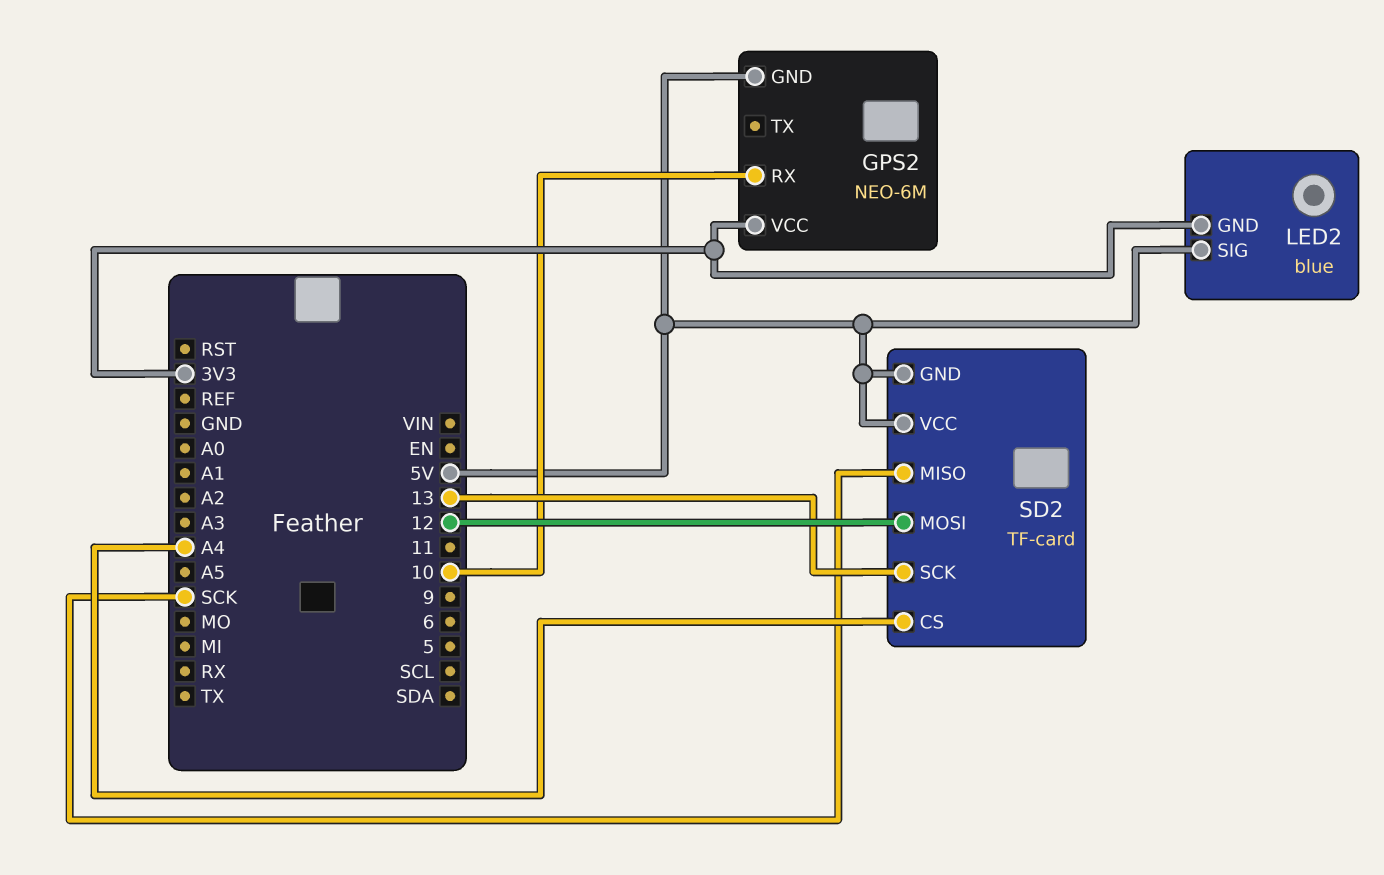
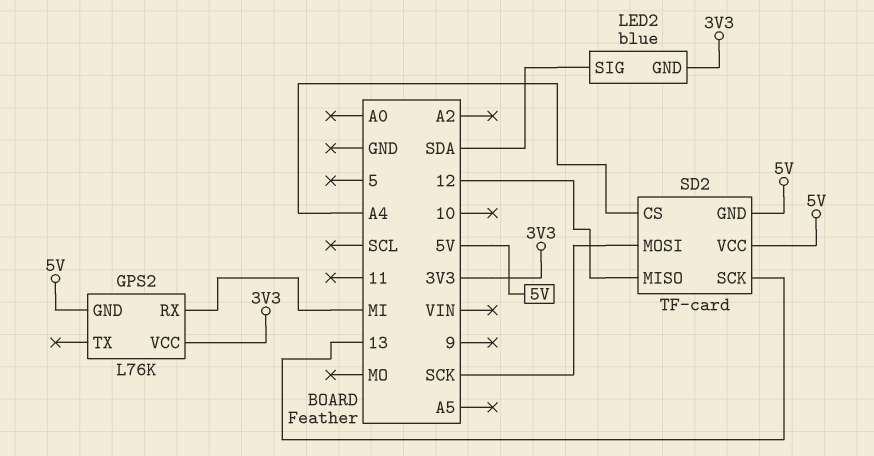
GPS2: NEO-6M -> L76K
GPS2 pin RX: 10 -> MI
LED2 pin SIG: 5V -> SDA
SD2 pin MISO: SCK -> 12
SD2 pin MOSI: 12 -> SCK

